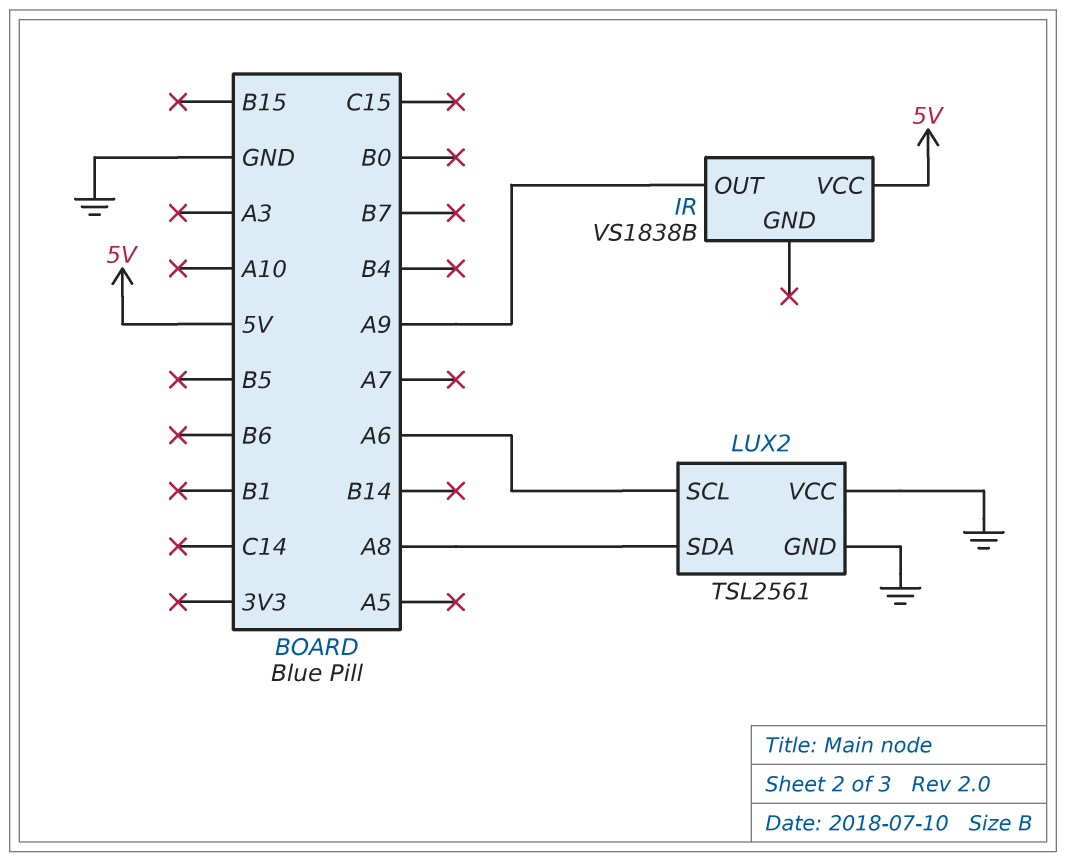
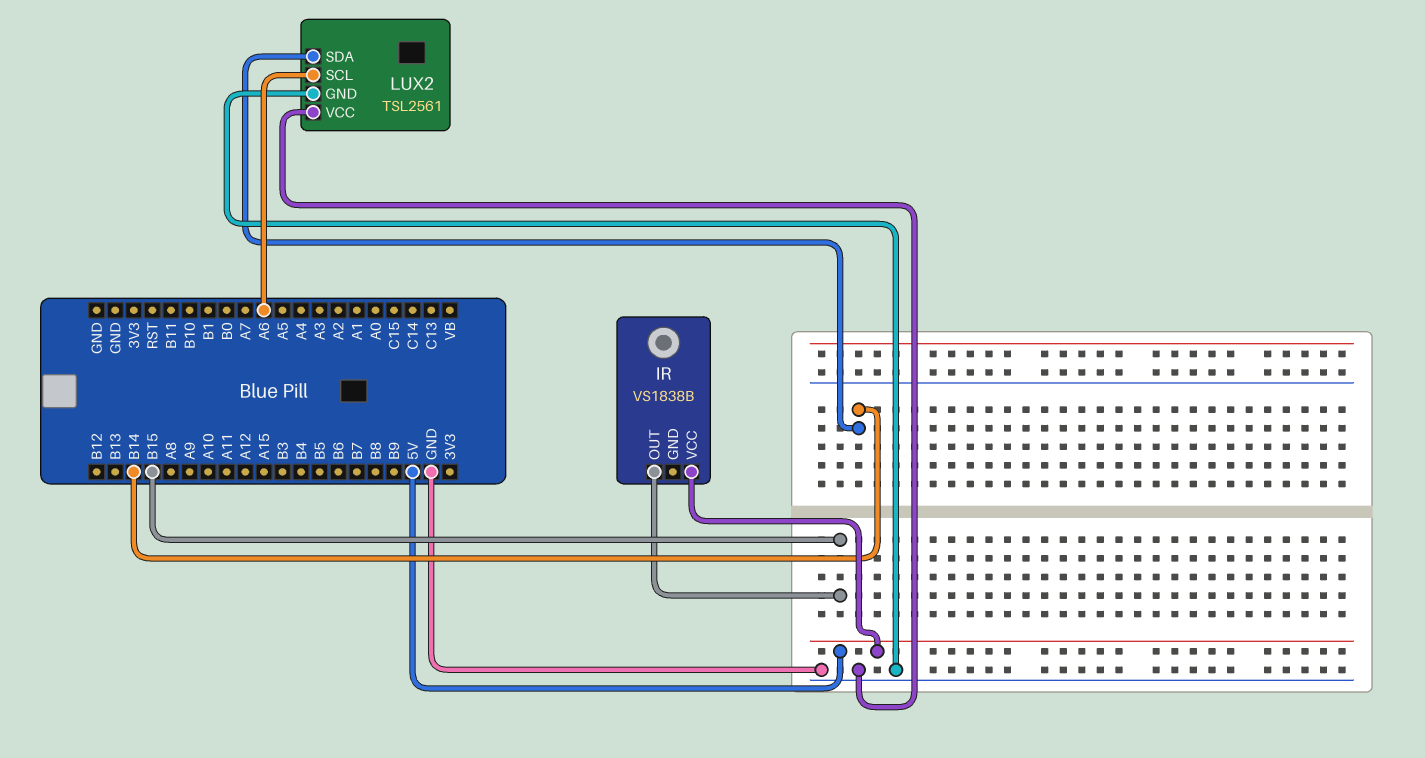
IR pin OUT: A9 -> B15
LUX2 pin SDA: A8 -> B14

